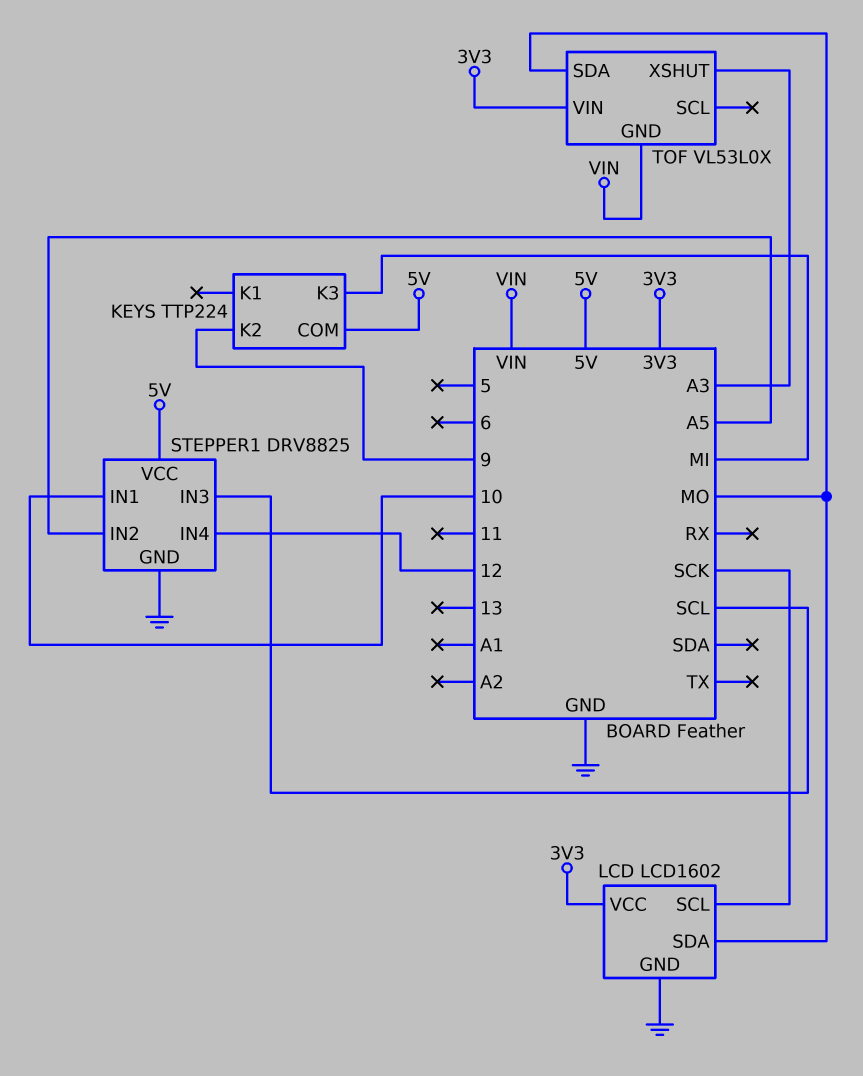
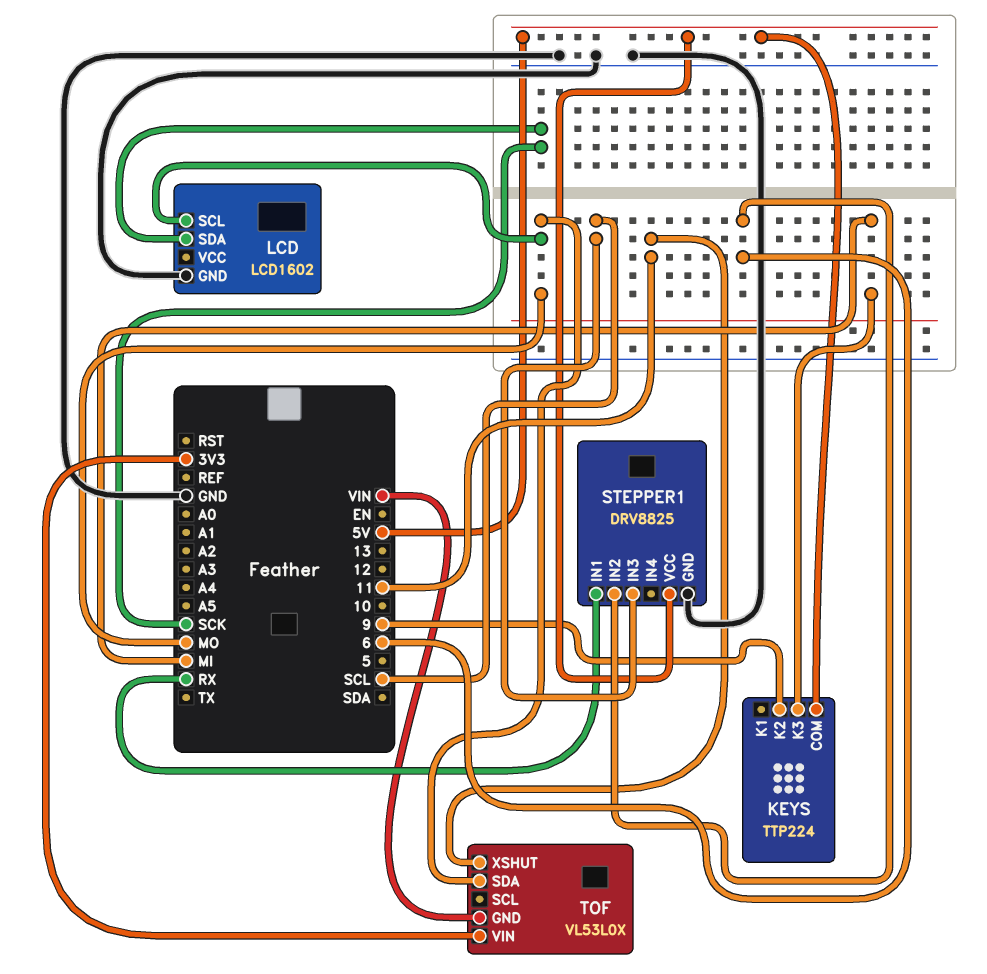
LCD pin SCL: SCK -> MO
LCD pin SDA: MO -> SCK
LCD pin VCC: 3V3 -> none
STEPPER1 pin IN1: 10 -> RX
STEPPER1 pin IN2: A5 -> 6
STEPPER1 pin IN4: 12 -> none
TOF pin XSHUT: A3 -> 11

